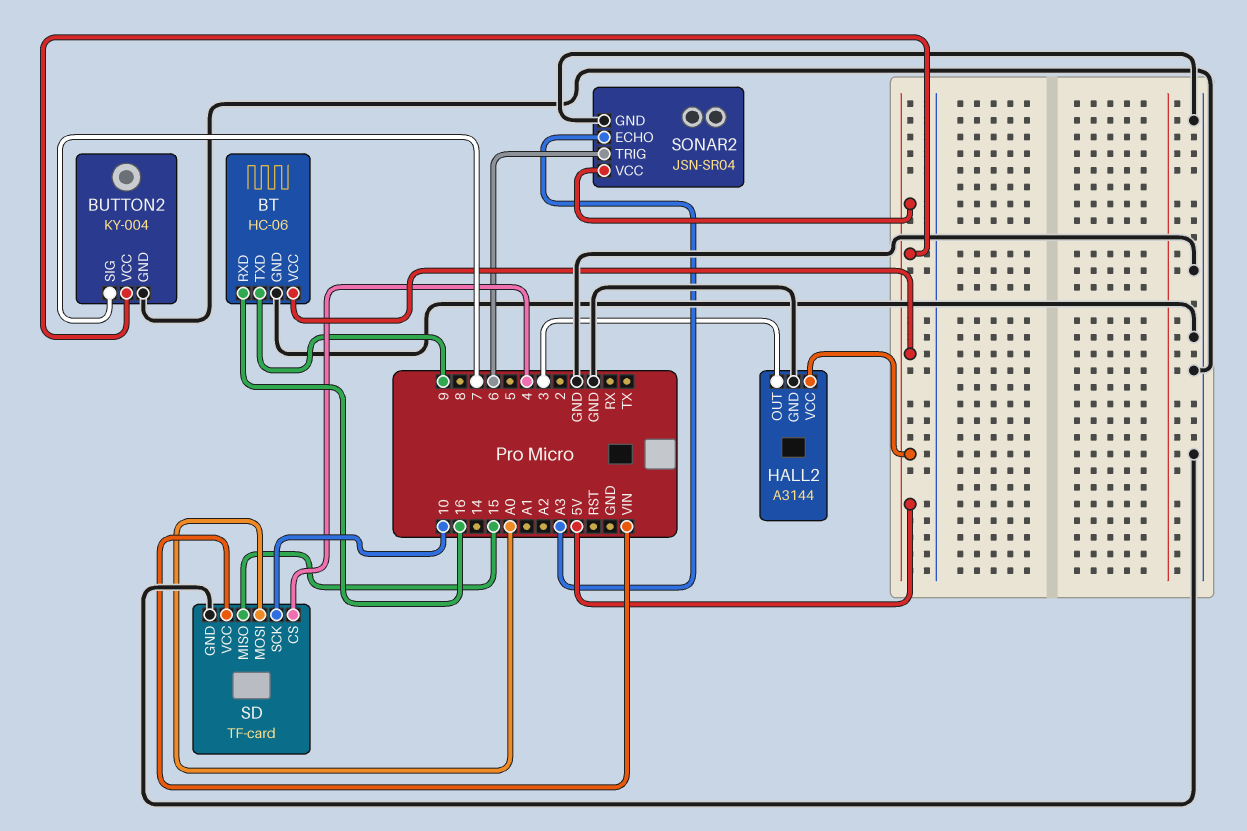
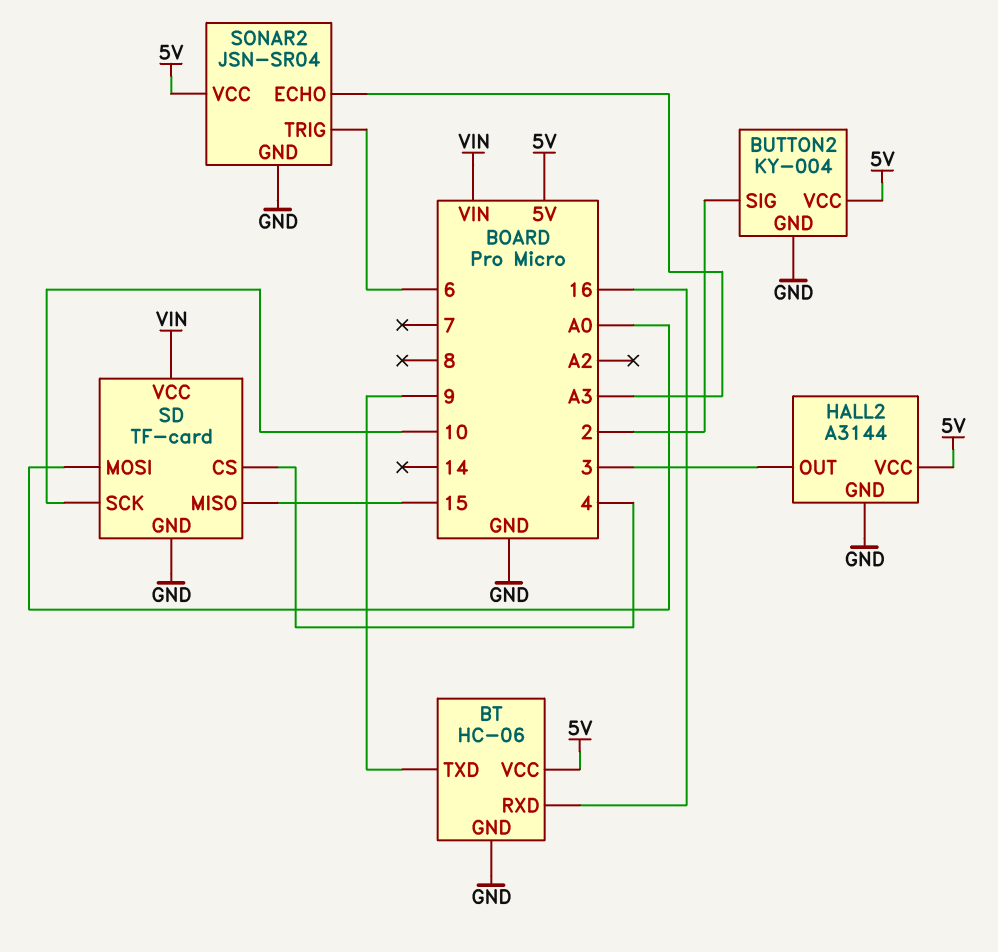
BUTTON2 pin SIG: 7 -> 2

